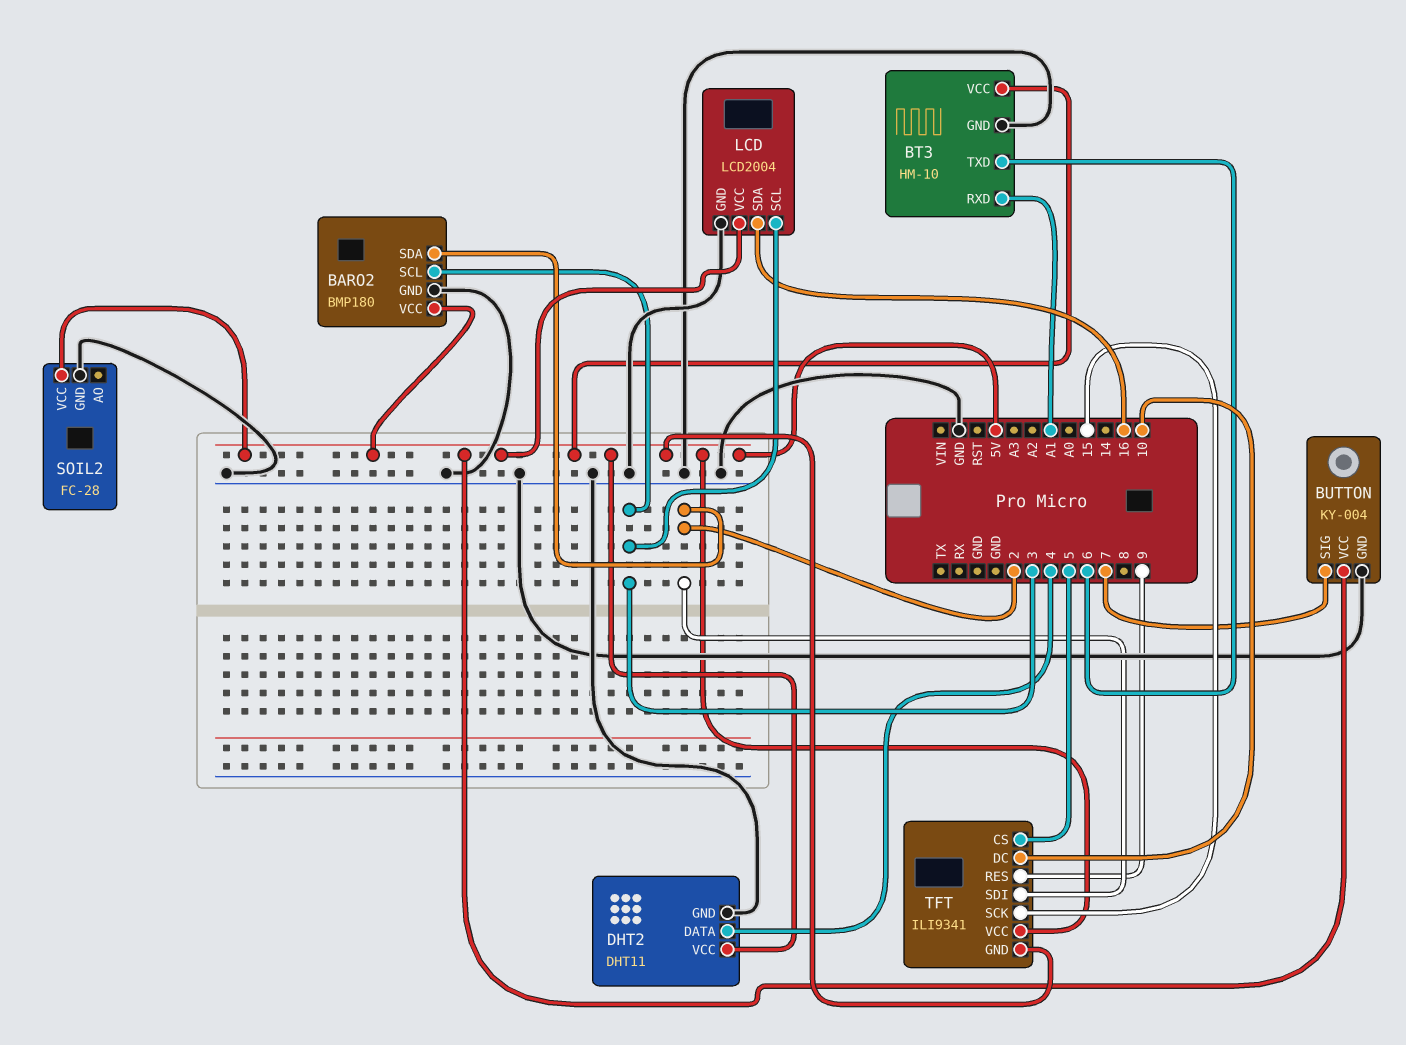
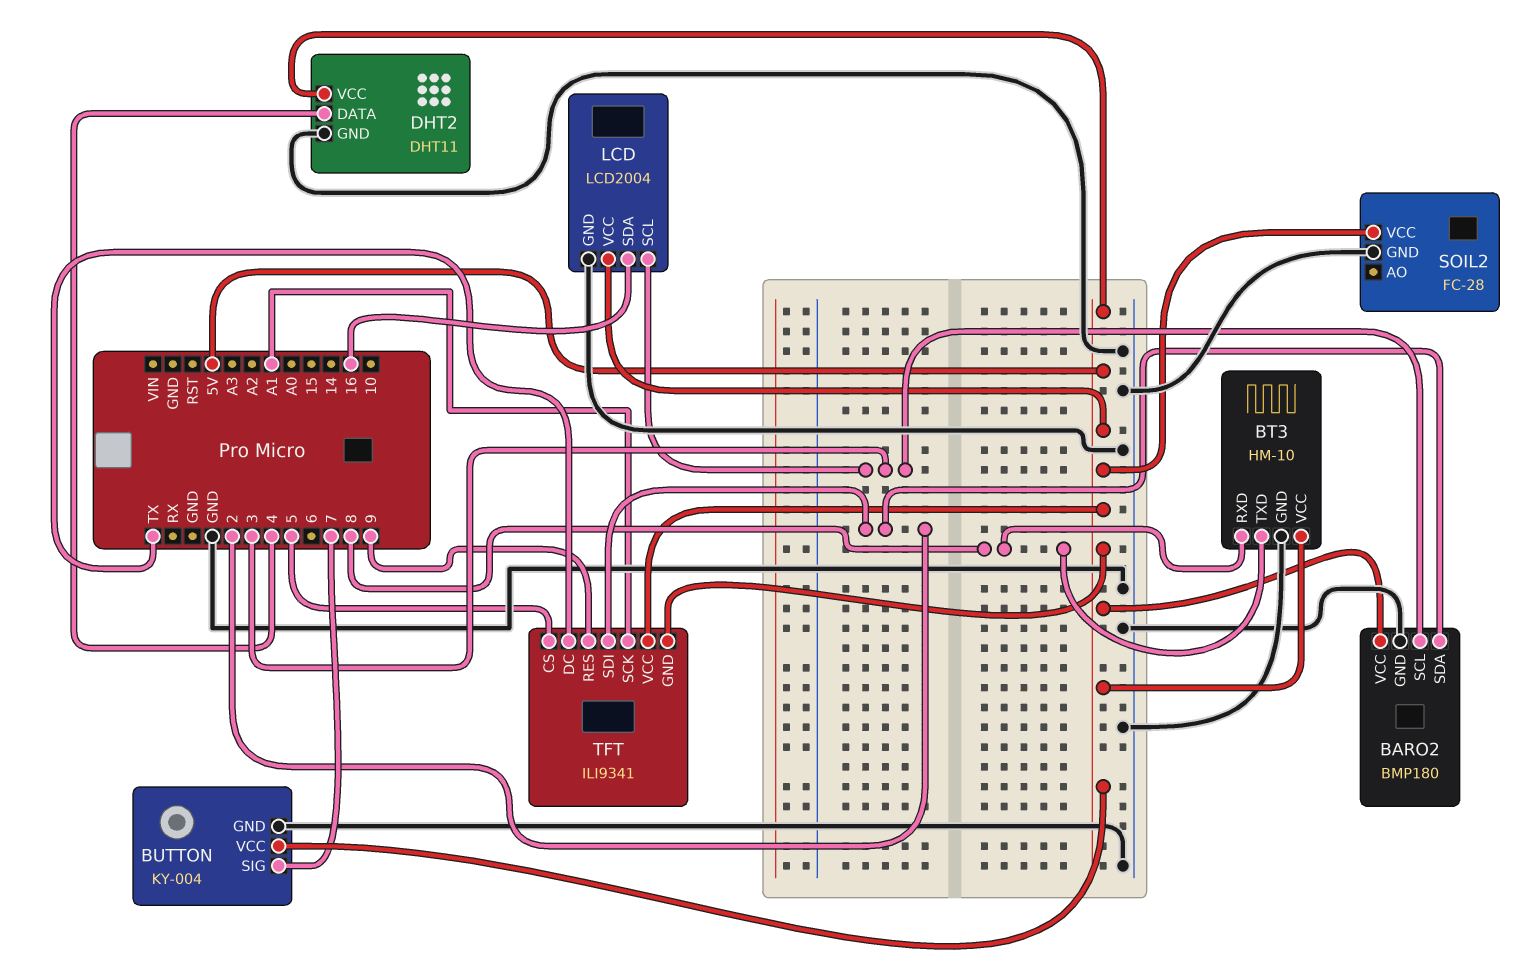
BT3 pin RXD: A1 -> 8
BT3 pin TXD: 6 -> 8
TFT pin DC: 10 -> TX
TFT pin SCK: 15 -> A1

